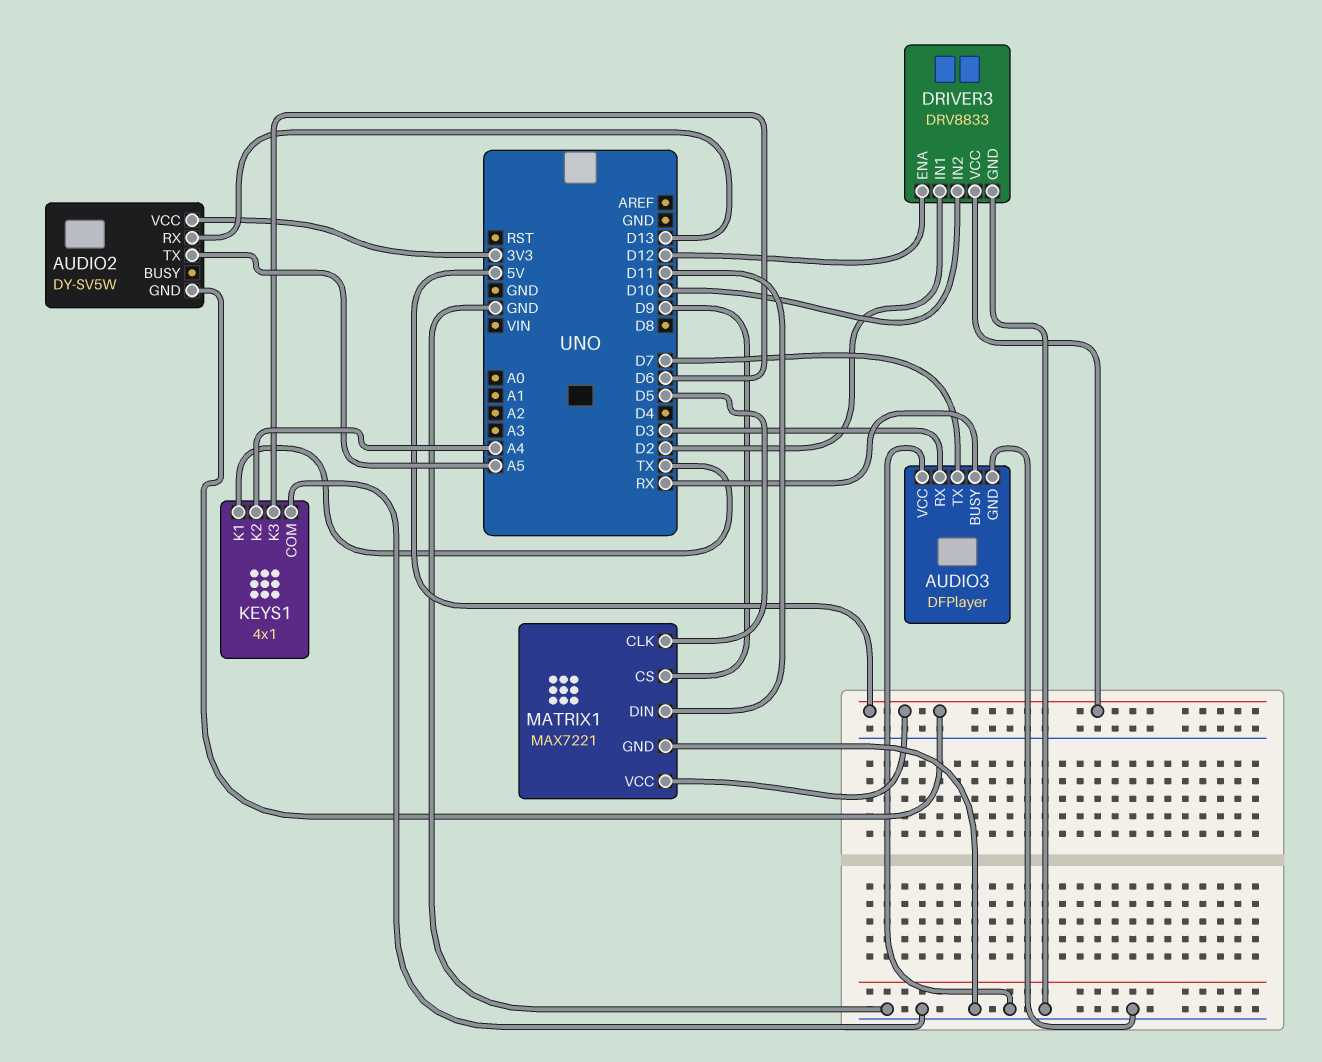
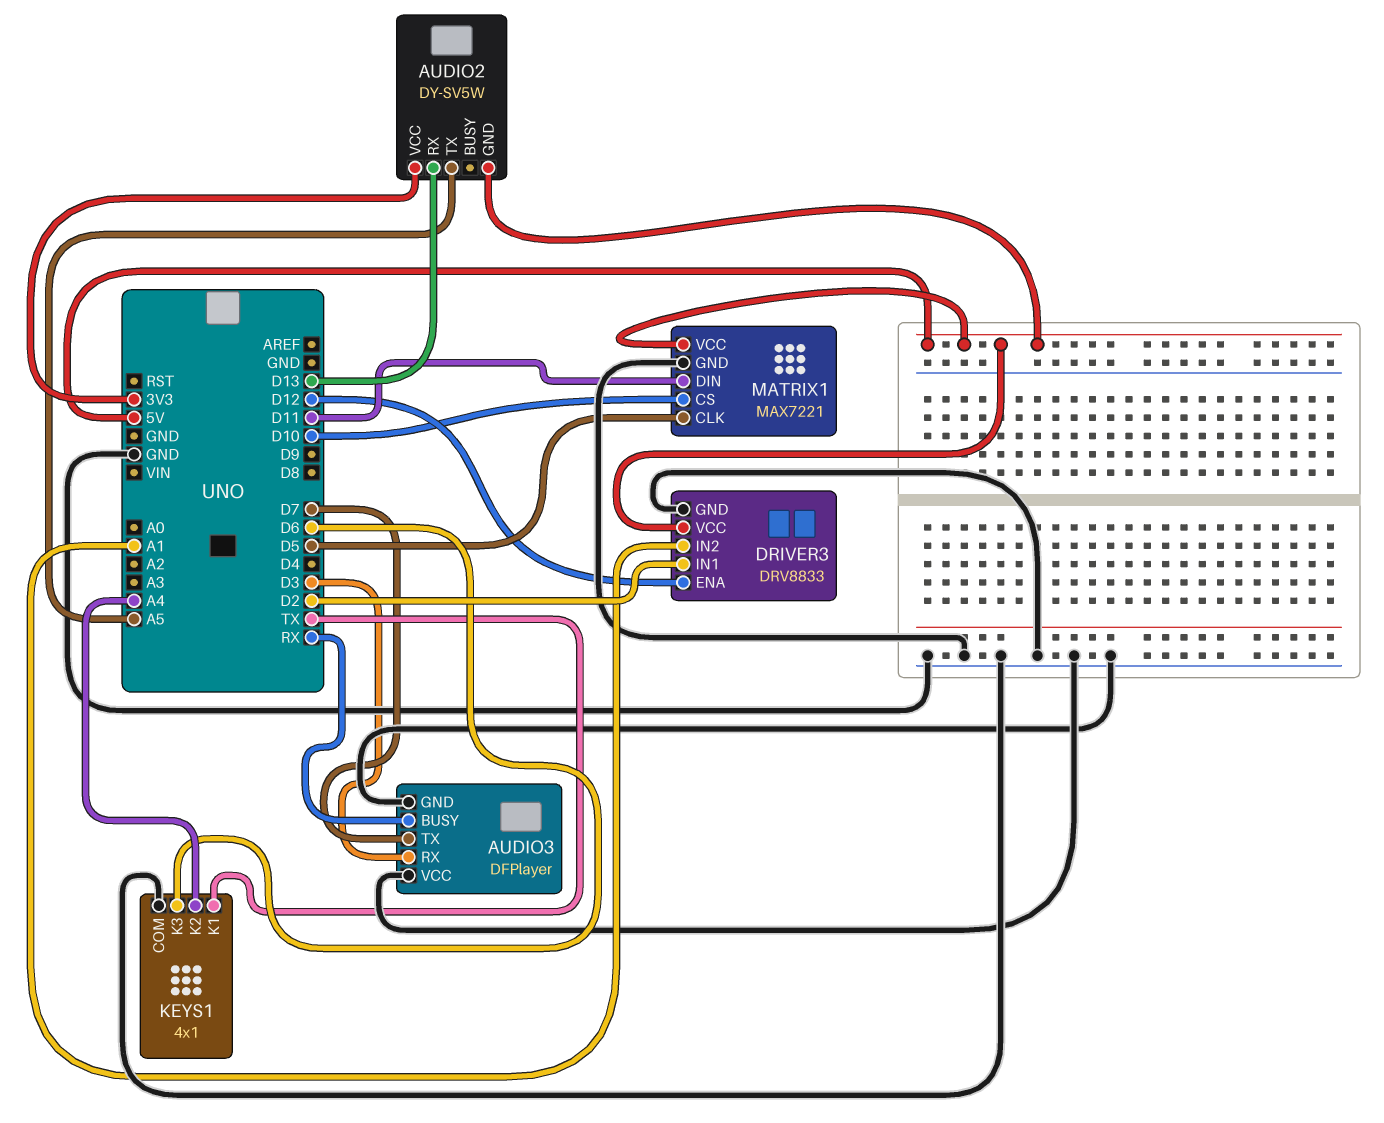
DRIVER3 pin IN2: D10 -> A1
MATRIX1 pin CS: D9 -> D10

